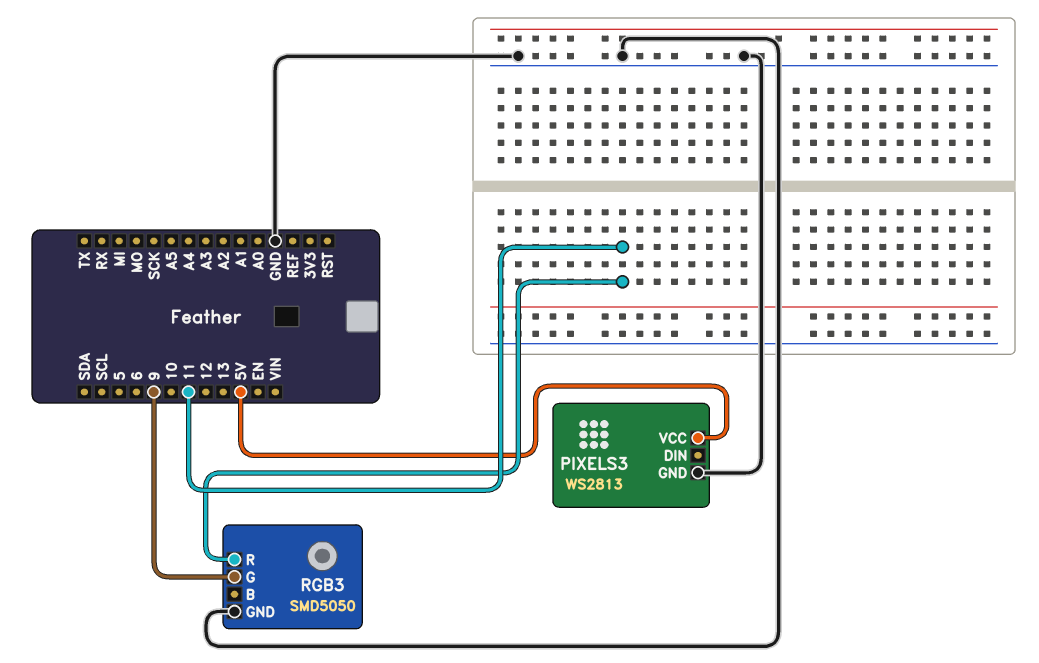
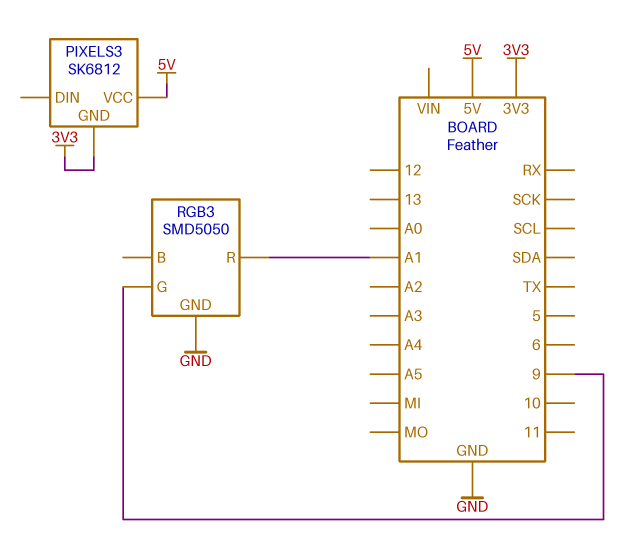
PIXELS3: WS2813 -> SK6812
PIXELS3 pin GND: GND -> 3V3
RGB3 pin R: 11 -> A1

